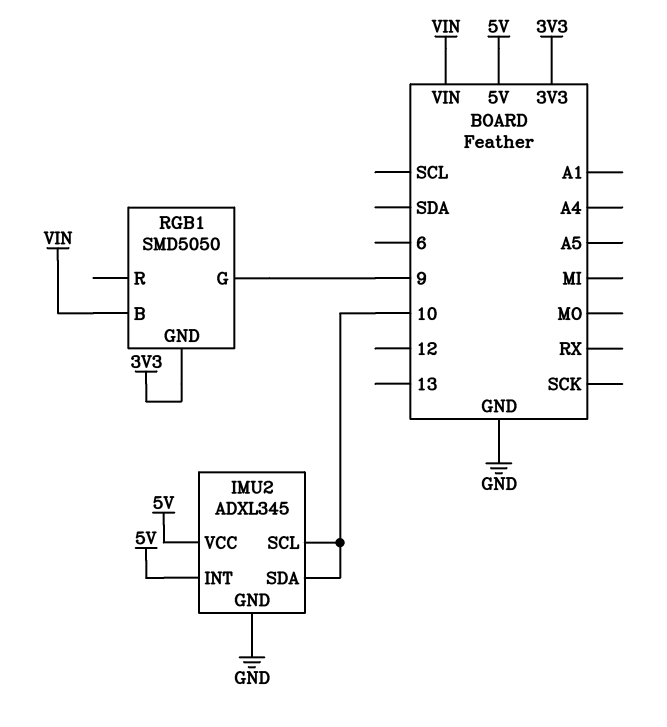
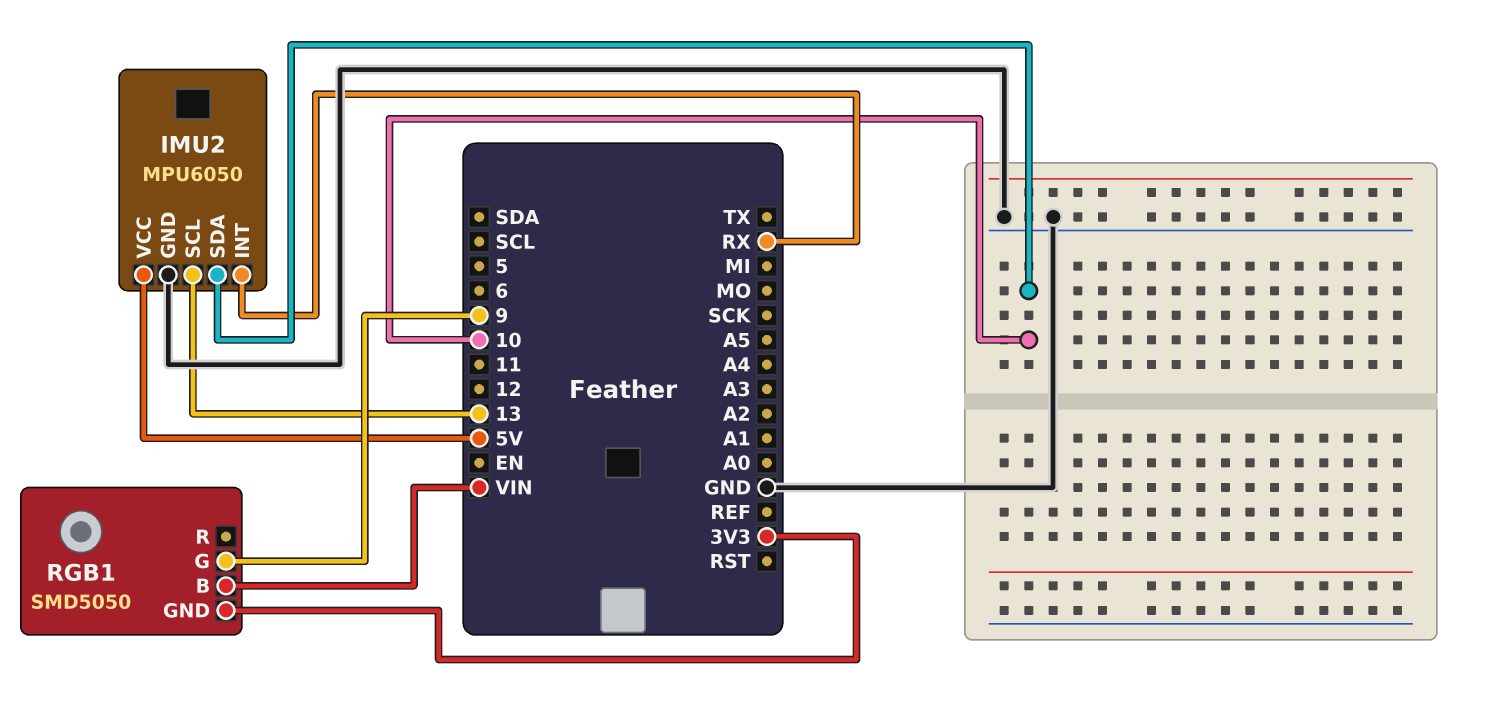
IMU2: ADXL345 -> MPU6050
IMU2 pin INT: 5V -> RX
IMU2 pin SCL: 10 -> 13

